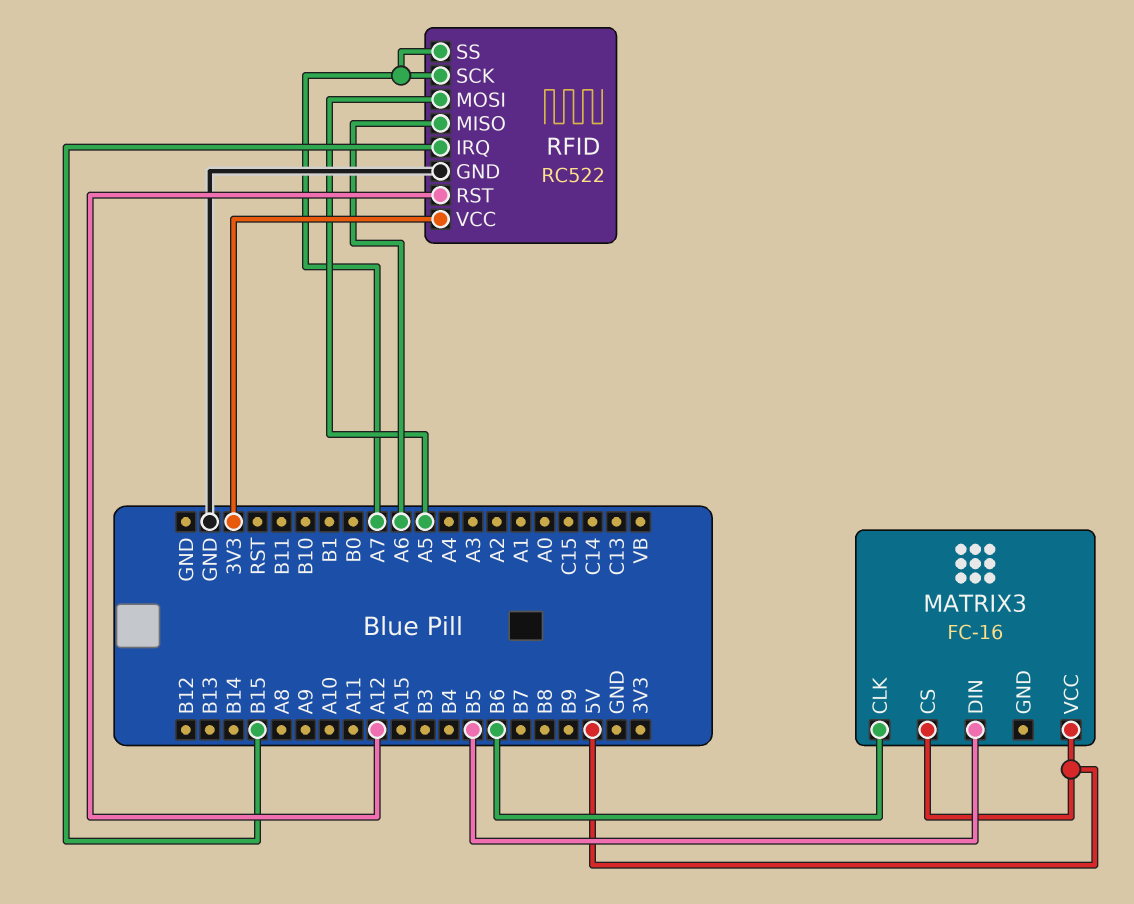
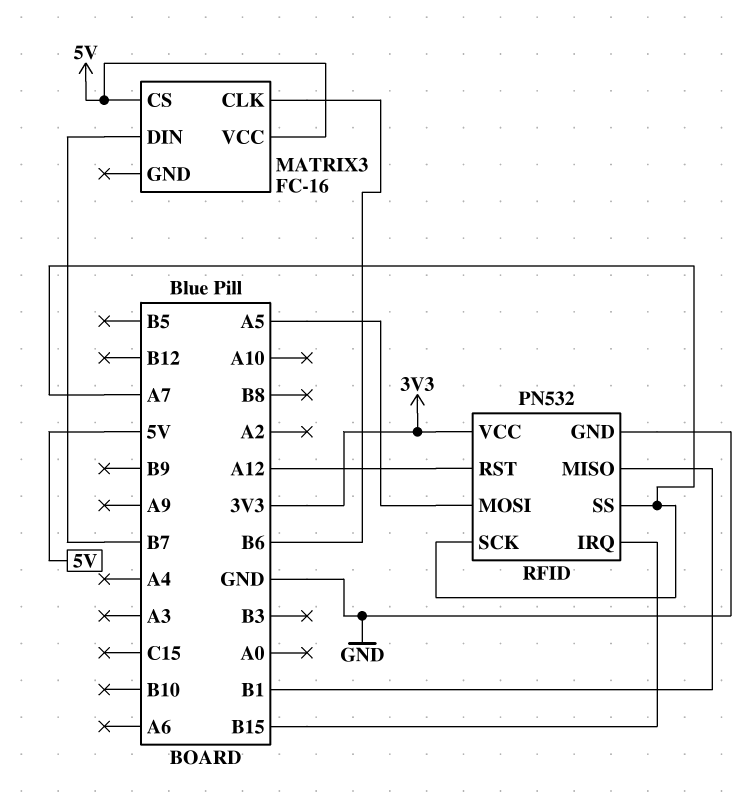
MATRIX3 pin DIN: B5 -> B7
RFID: RC522 -> PN532
RFID pin MISO: A6 -> B1

